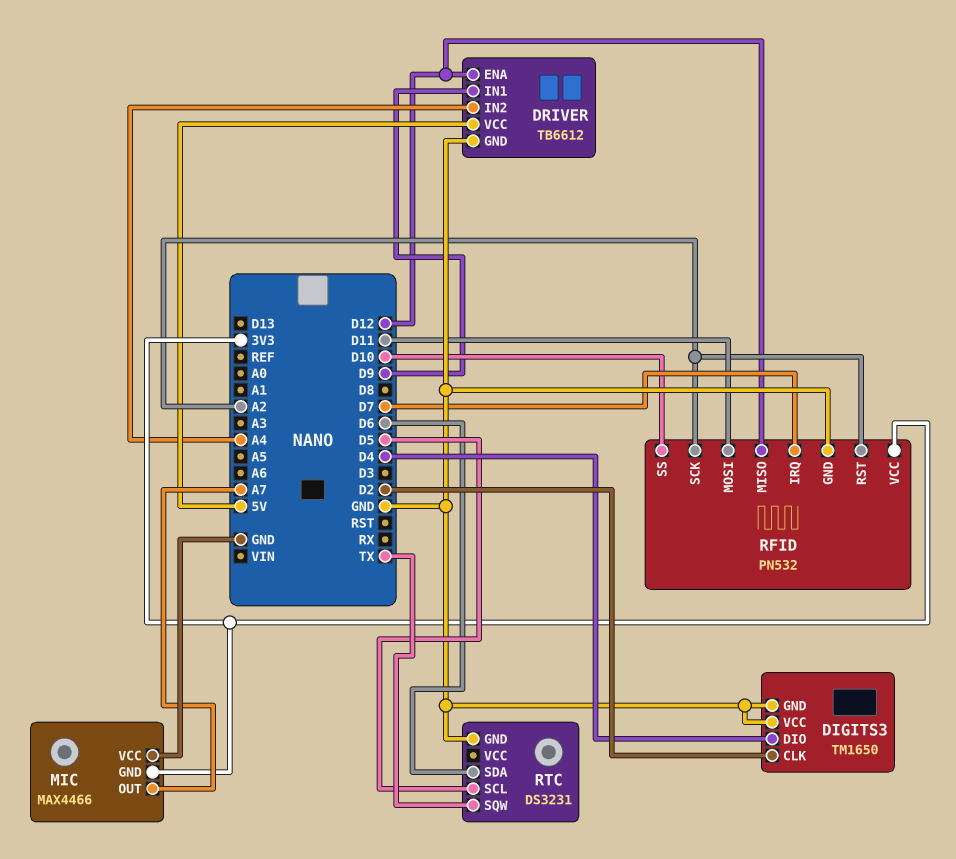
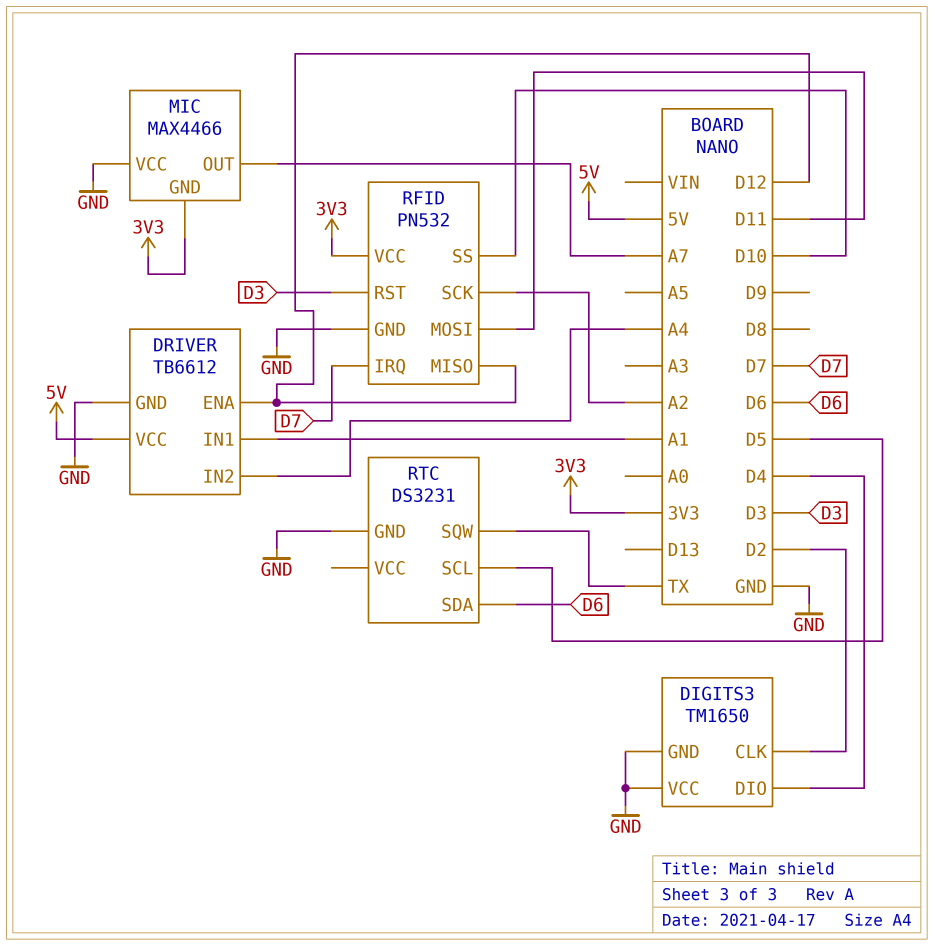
DRIVER pin IN1: D9 -> A1
RFID pin RST: A2 -> D3

